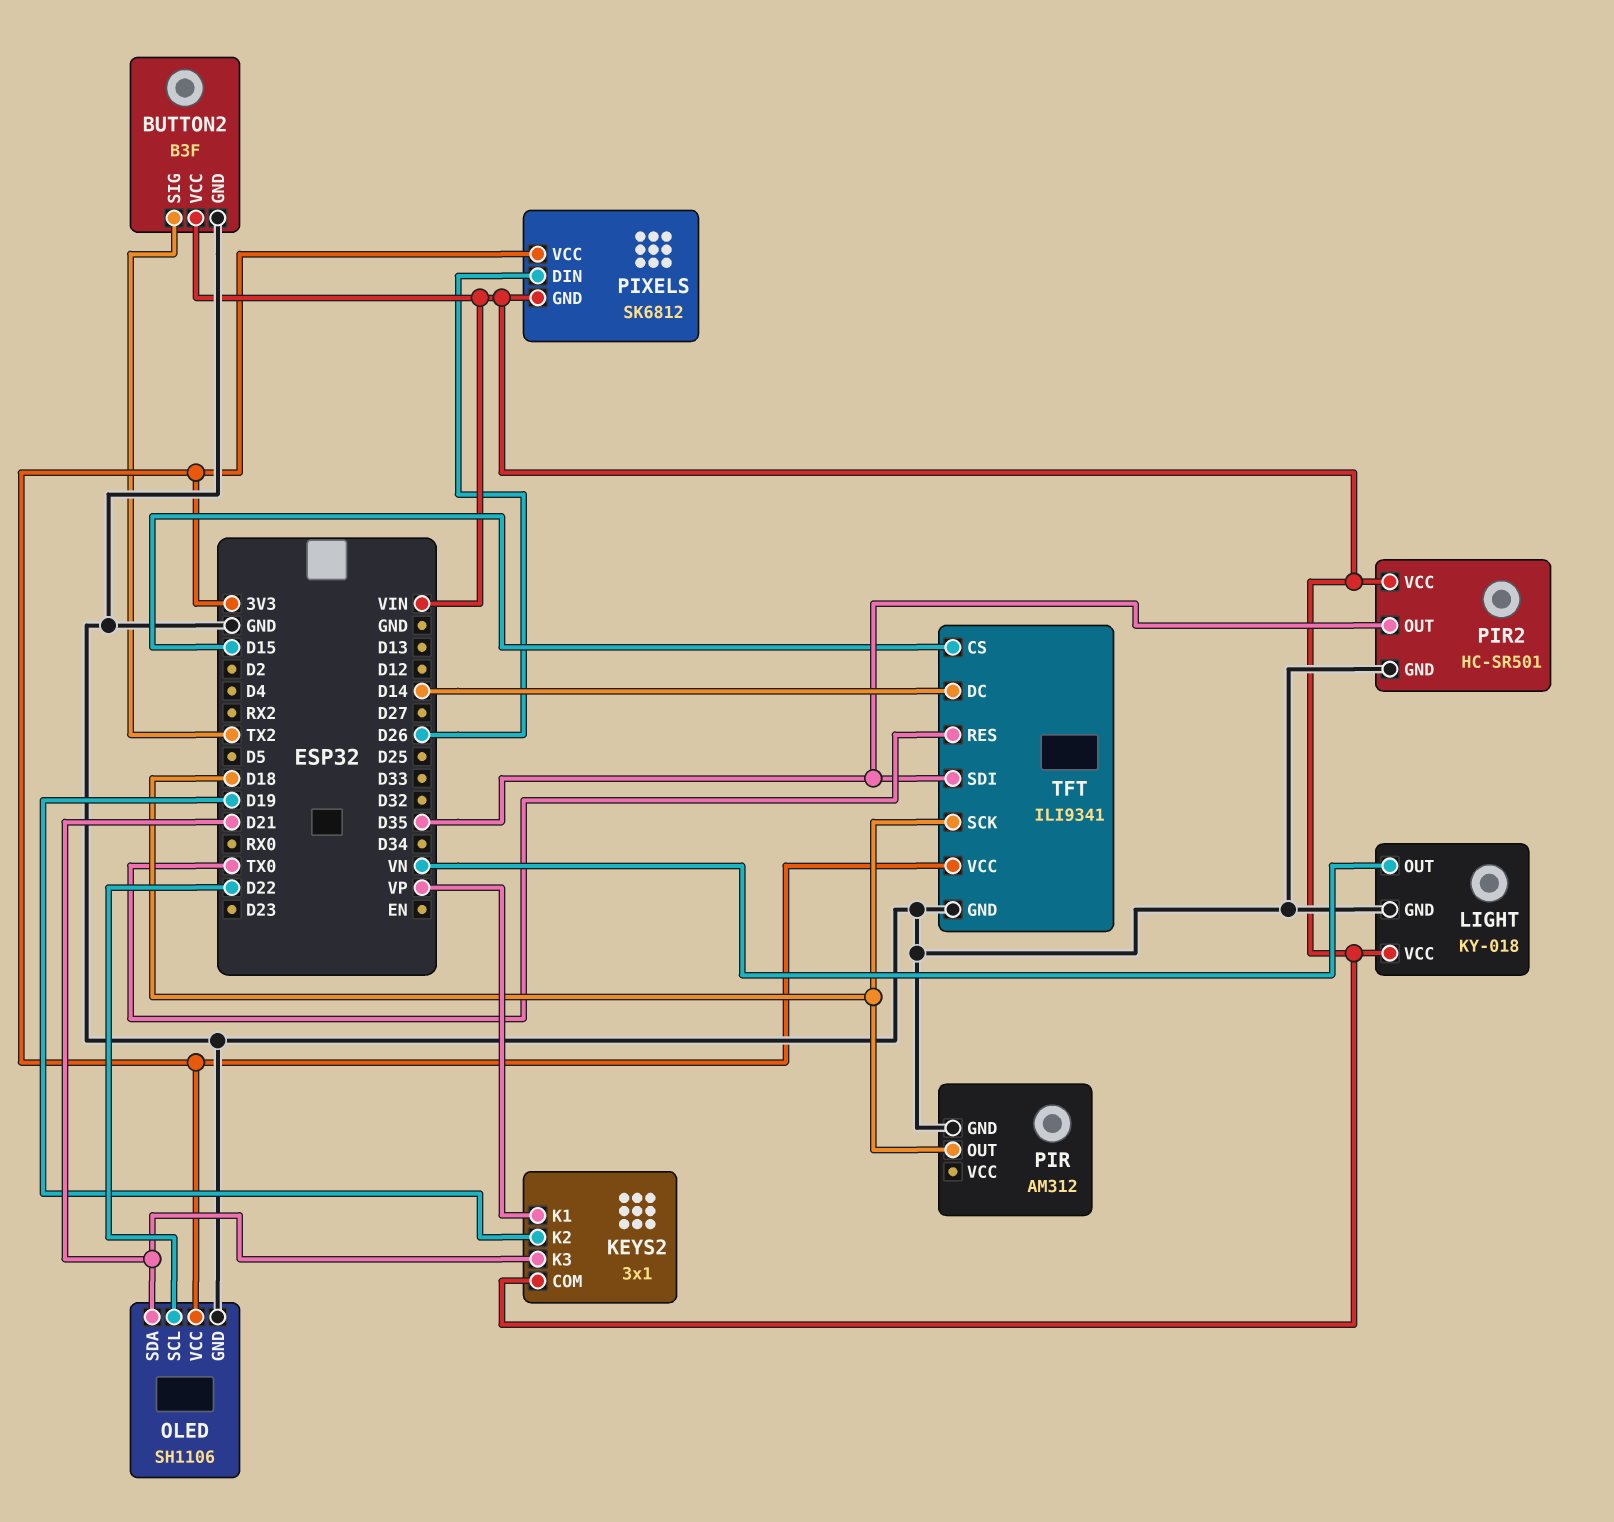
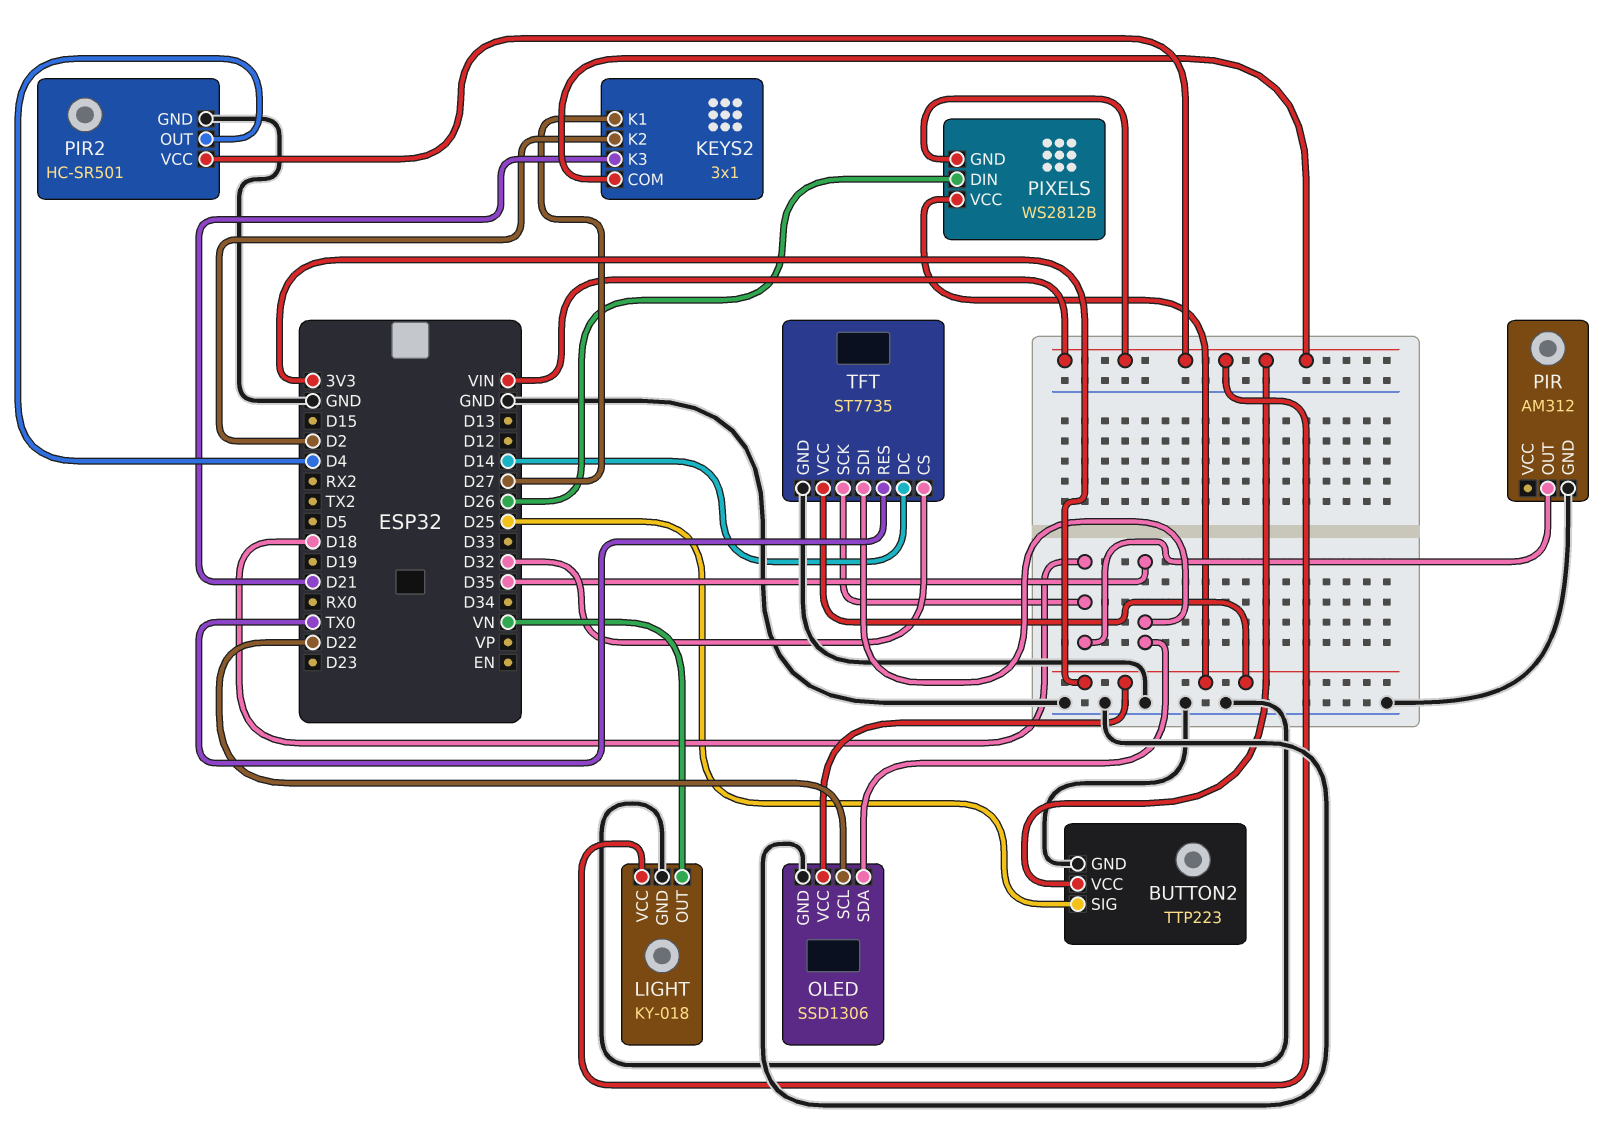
BUTTON2: B3F -> TTP223
BUTTON2 pin SIG: TX2 -> D25
KEYS2 pin K1: VP -> D27
KEYS2 pin K2: D19 -> D2
OLED: SH1106 -> SSD1306
OLED pin SDA: D21 -> D35
PIR2 pin OUT: D35 -> D4
PIXELS: SK6812 -> WS2812B
TFT: ILI9341 -> ST7735
TFT pin CS: D15 -> D32

